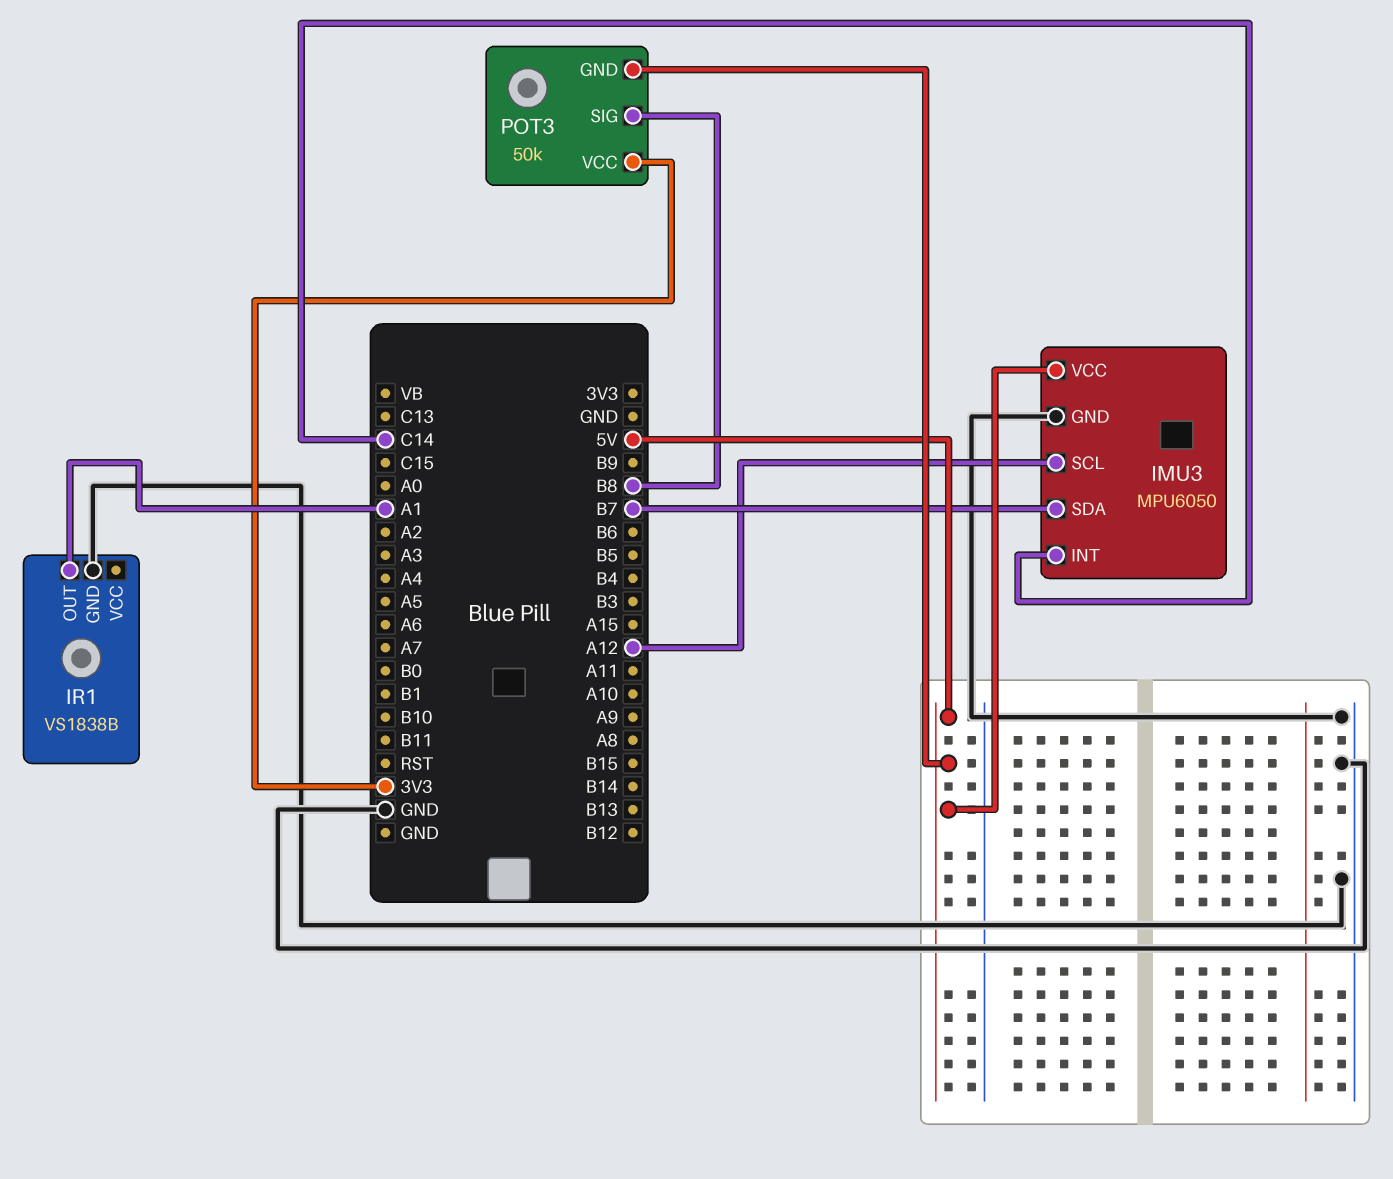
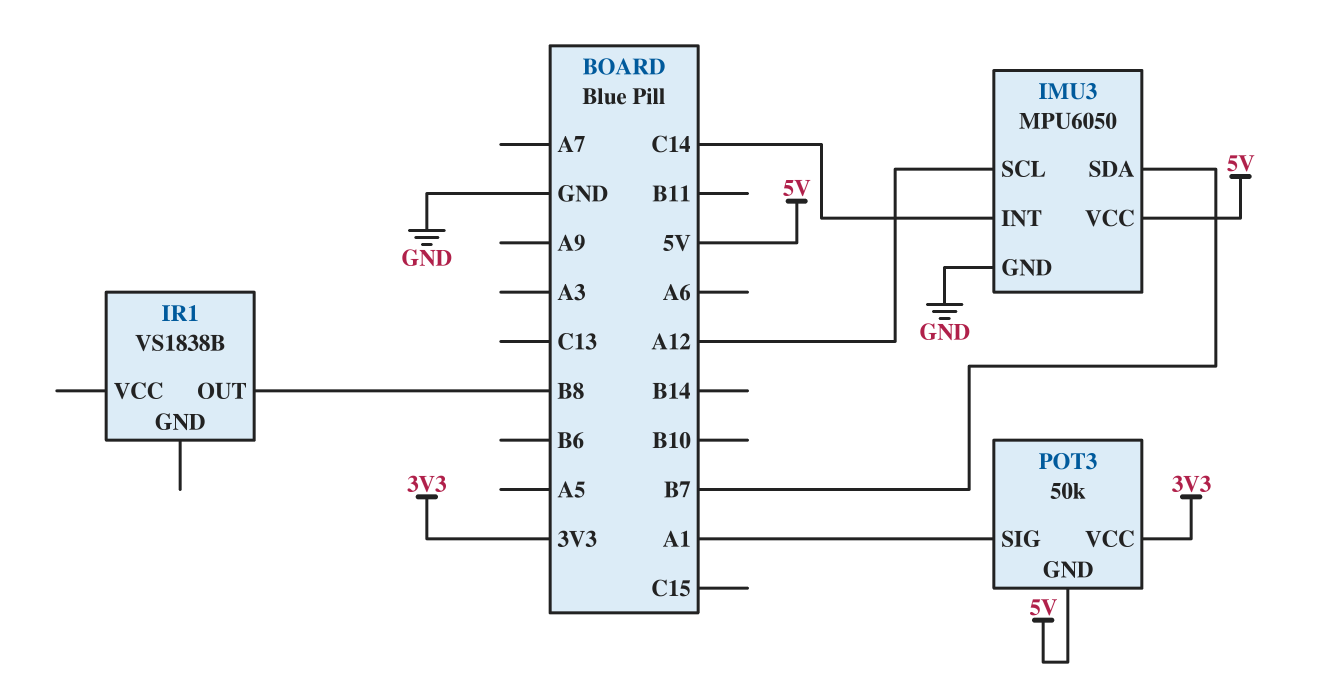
IR1 pin GND: GND -> none
IR1 pin OUT: A1 -> B8
POT3 pin SIG: B8 -> A1

